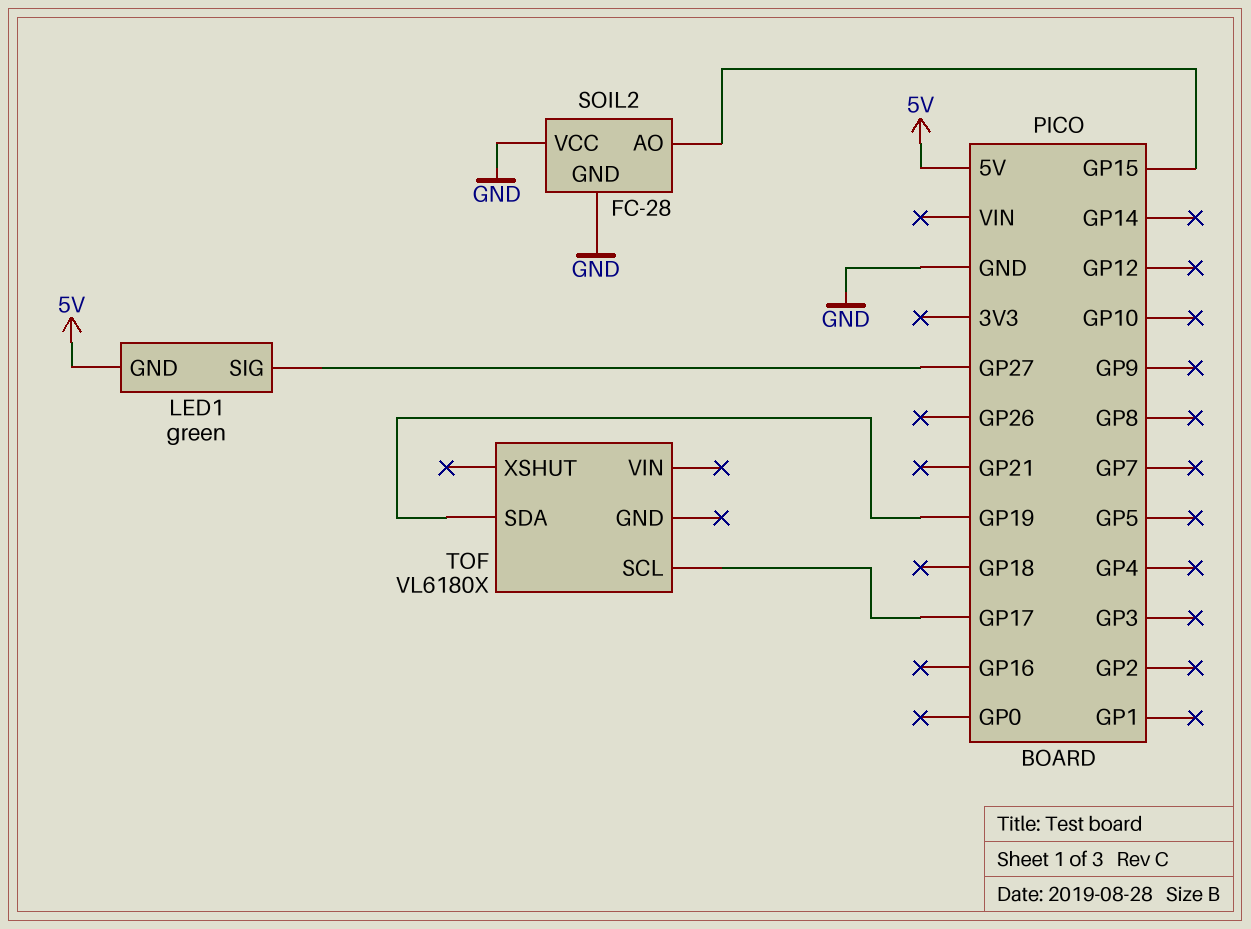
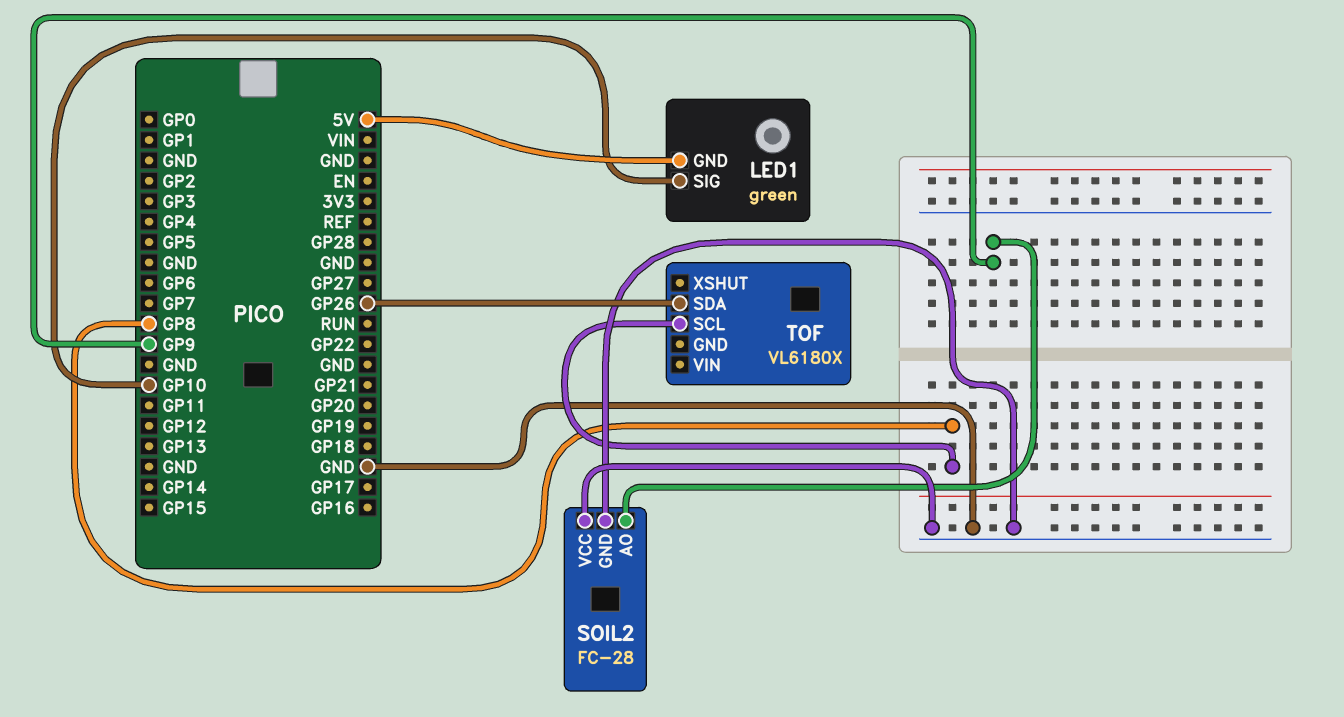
LED1 pin SIG: GP27 -> GP10
SOIL2 pin AO: GP15 -> GP9
TOF pin SCL: GP17 -> GP8
TOF pin SDA: GP19 -> GP26

